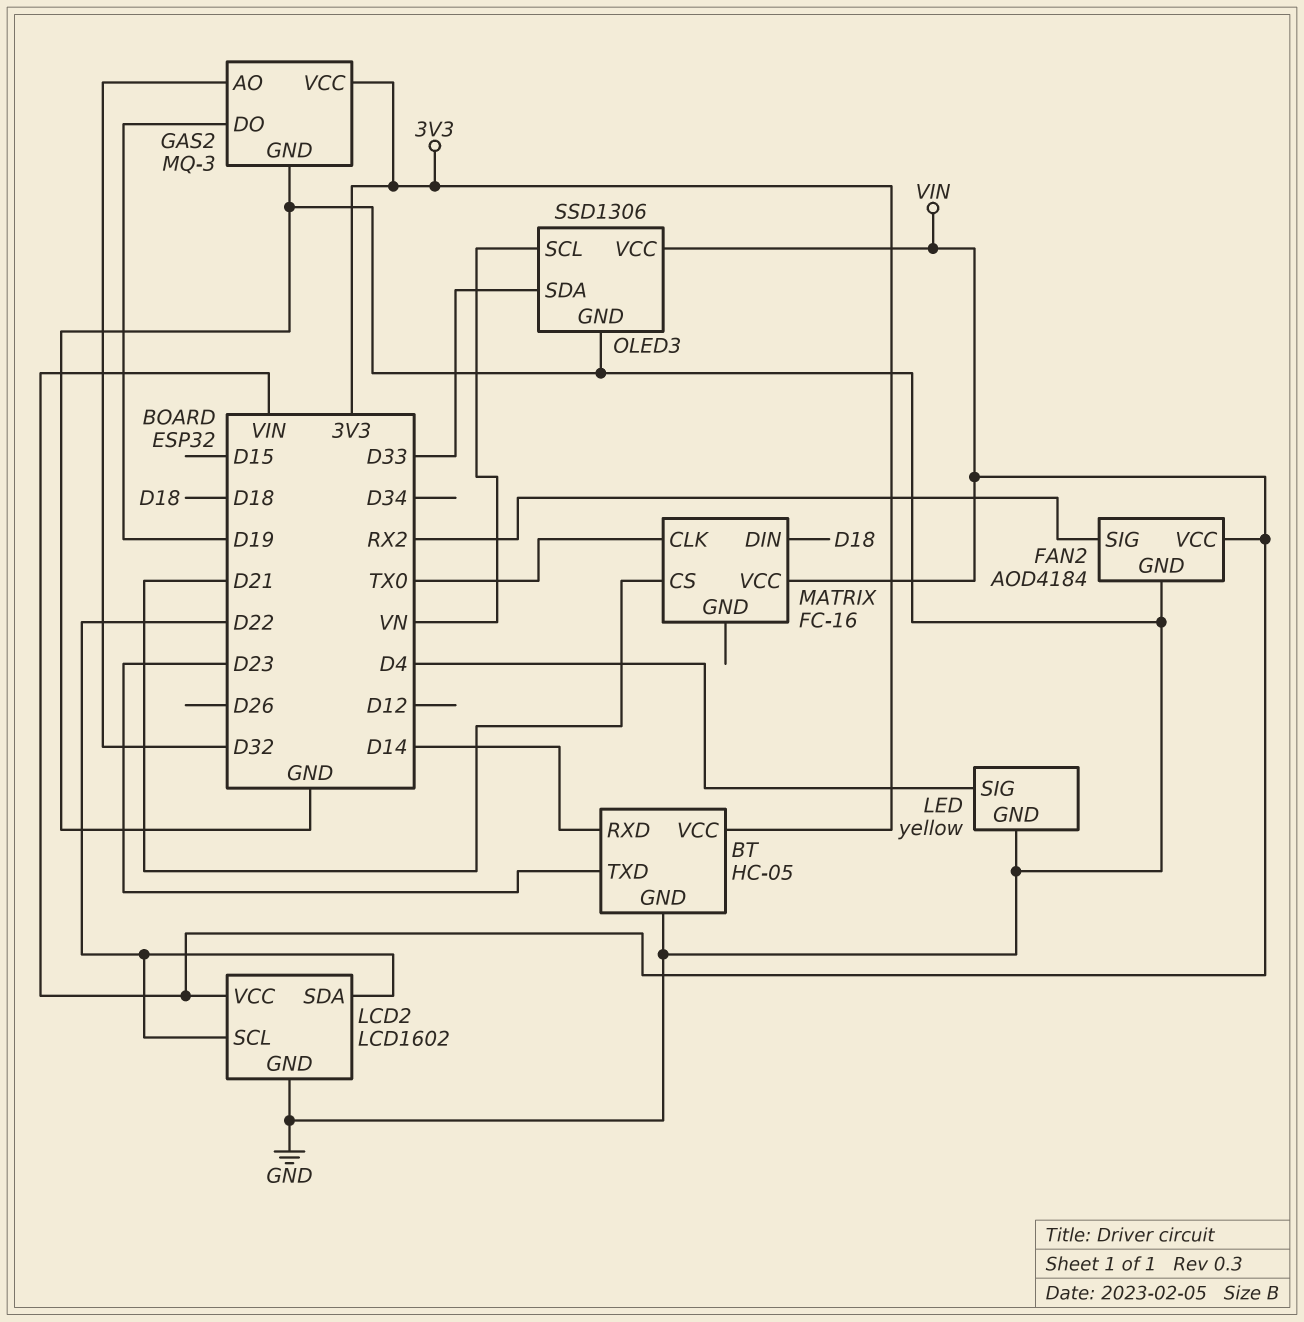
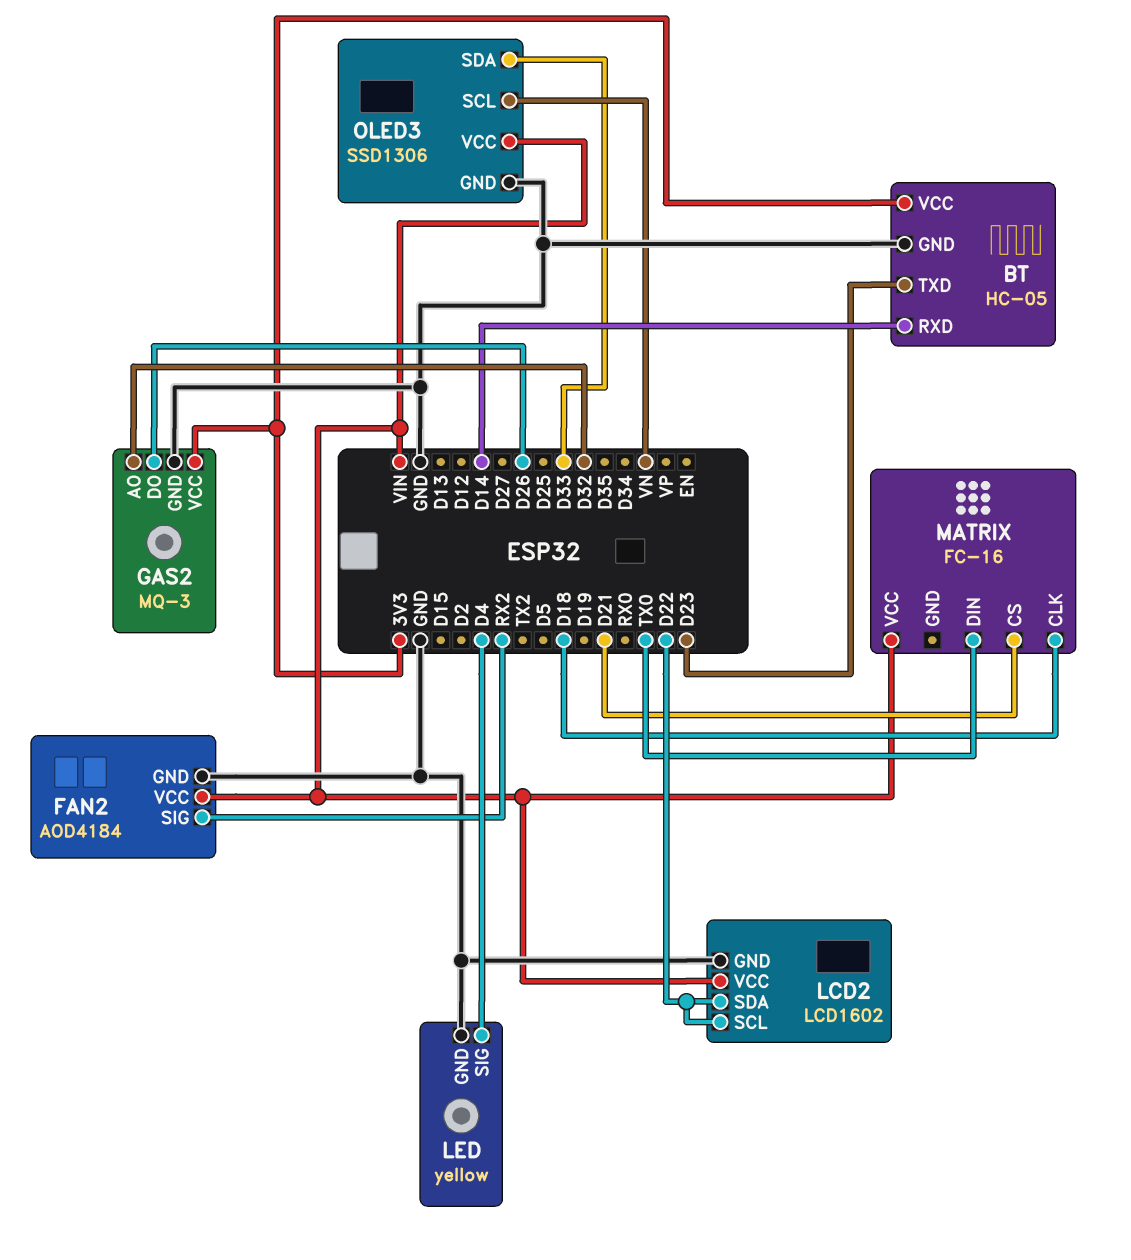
GAS2 pin DO: D19 -> D26
MATRIX pin CLK: TX0 -> D18
MATRIX pin DIN: D18 -> TX0

